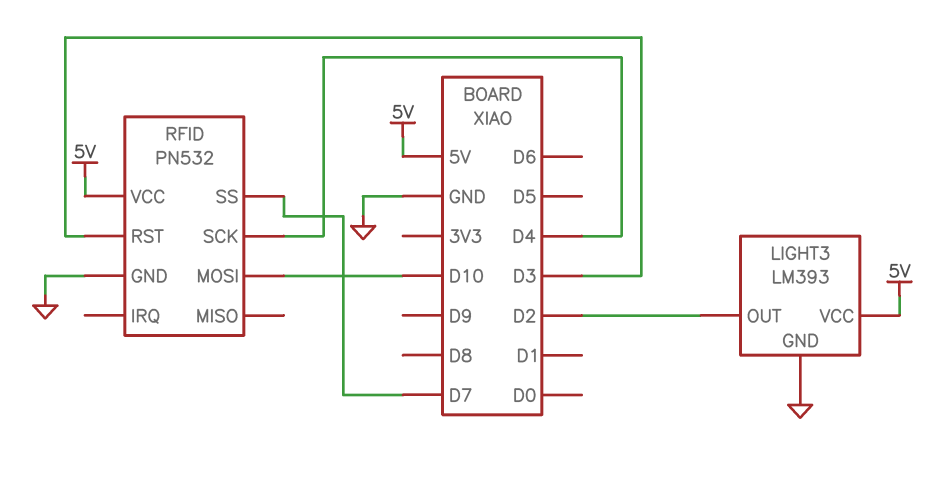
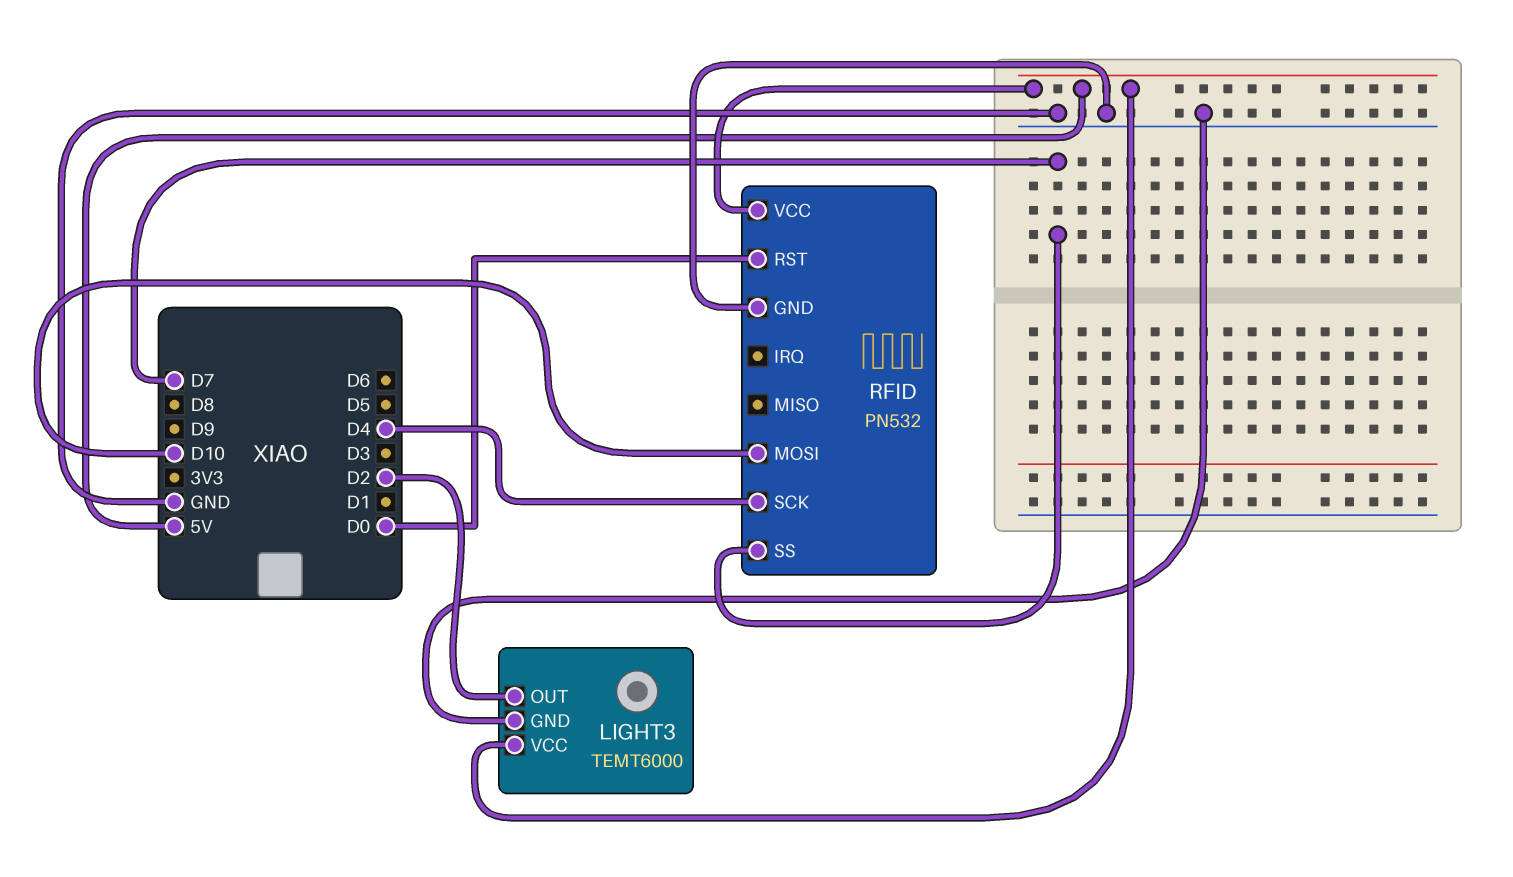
LIGHT3: LM393 -> TEMT6000
RFID pin RST: D3 -> D0

